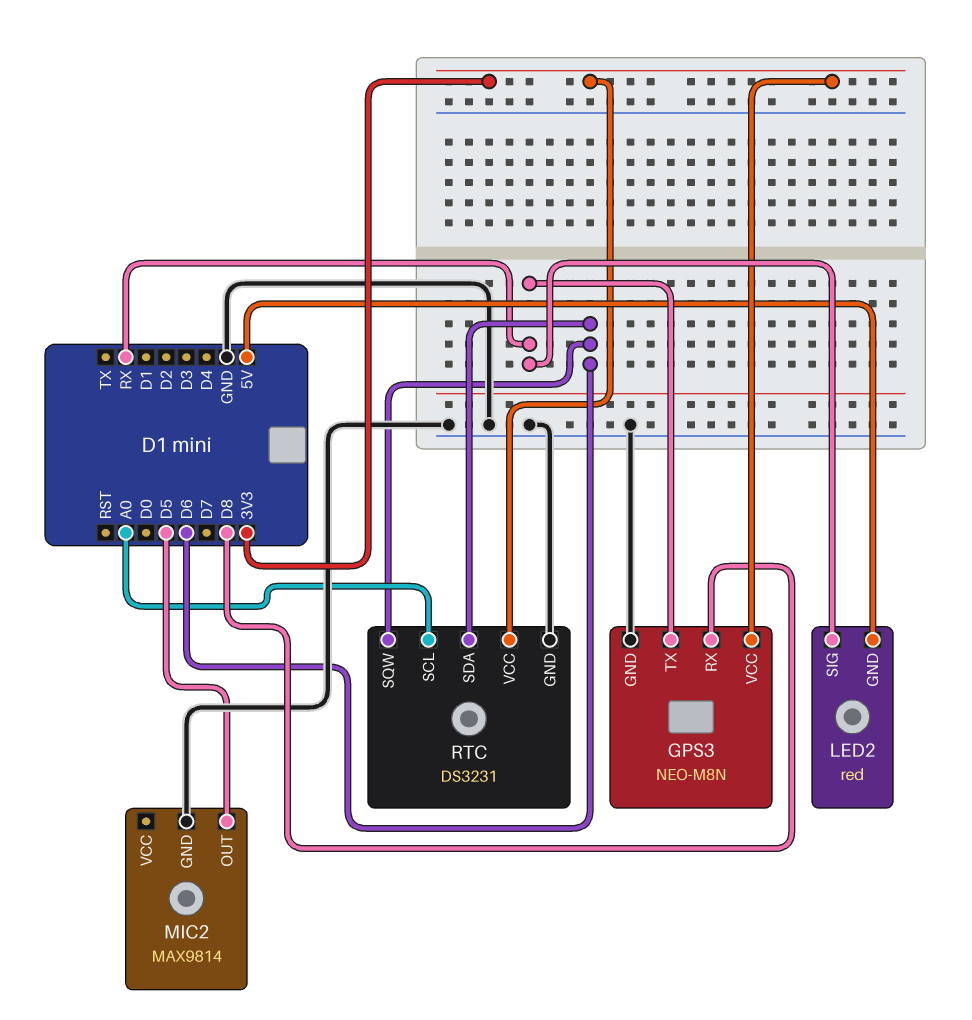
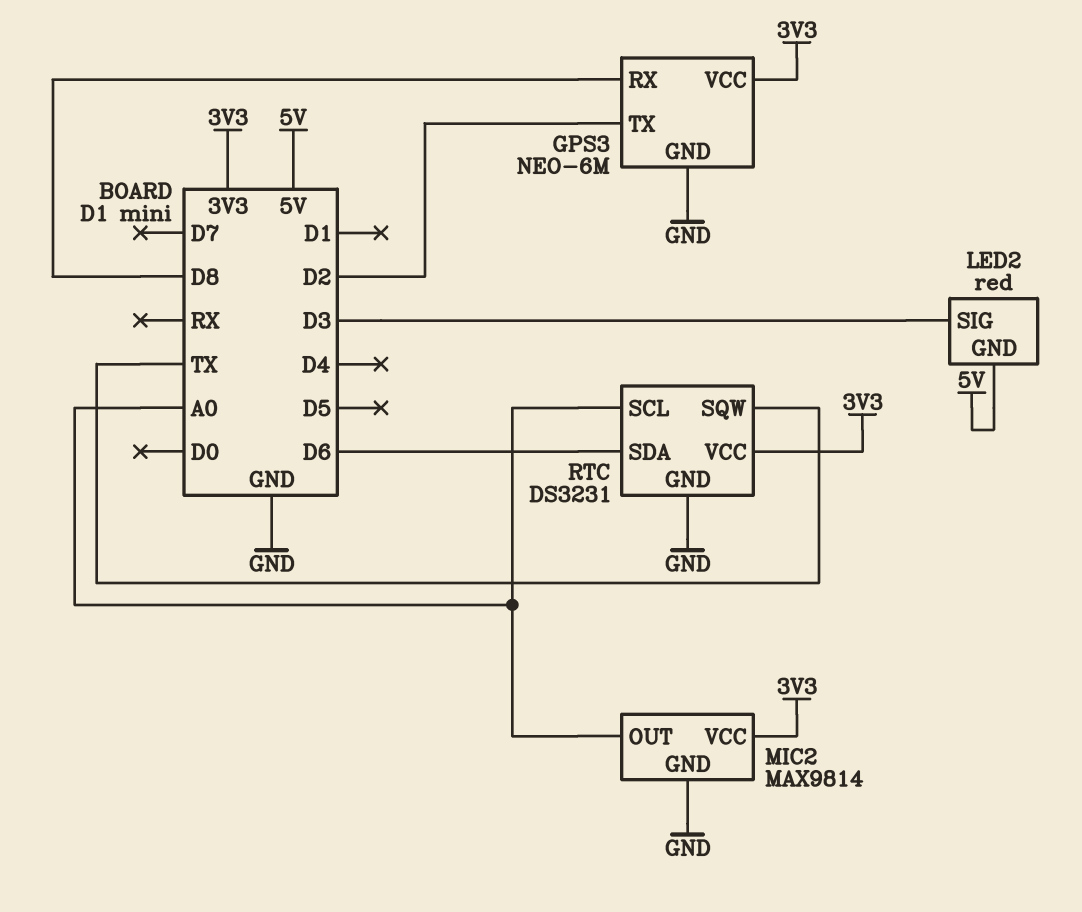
GPS3: NEO-M8N -> NEO-6M
GPS3 pin TX: RX -> D2
LED2 pin SIG: RX -> D3
MIC2 pin OUT: D5 -> A0
MIC2 pin VCC: none -> 3V3
RTC pin SQW: D6 -> TX

